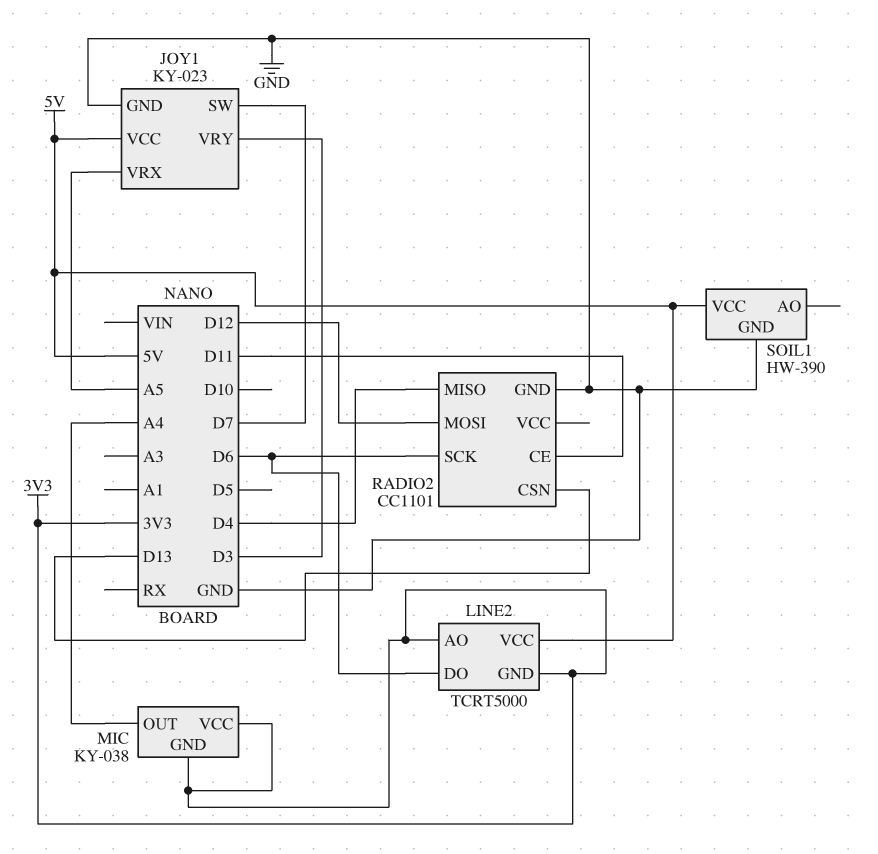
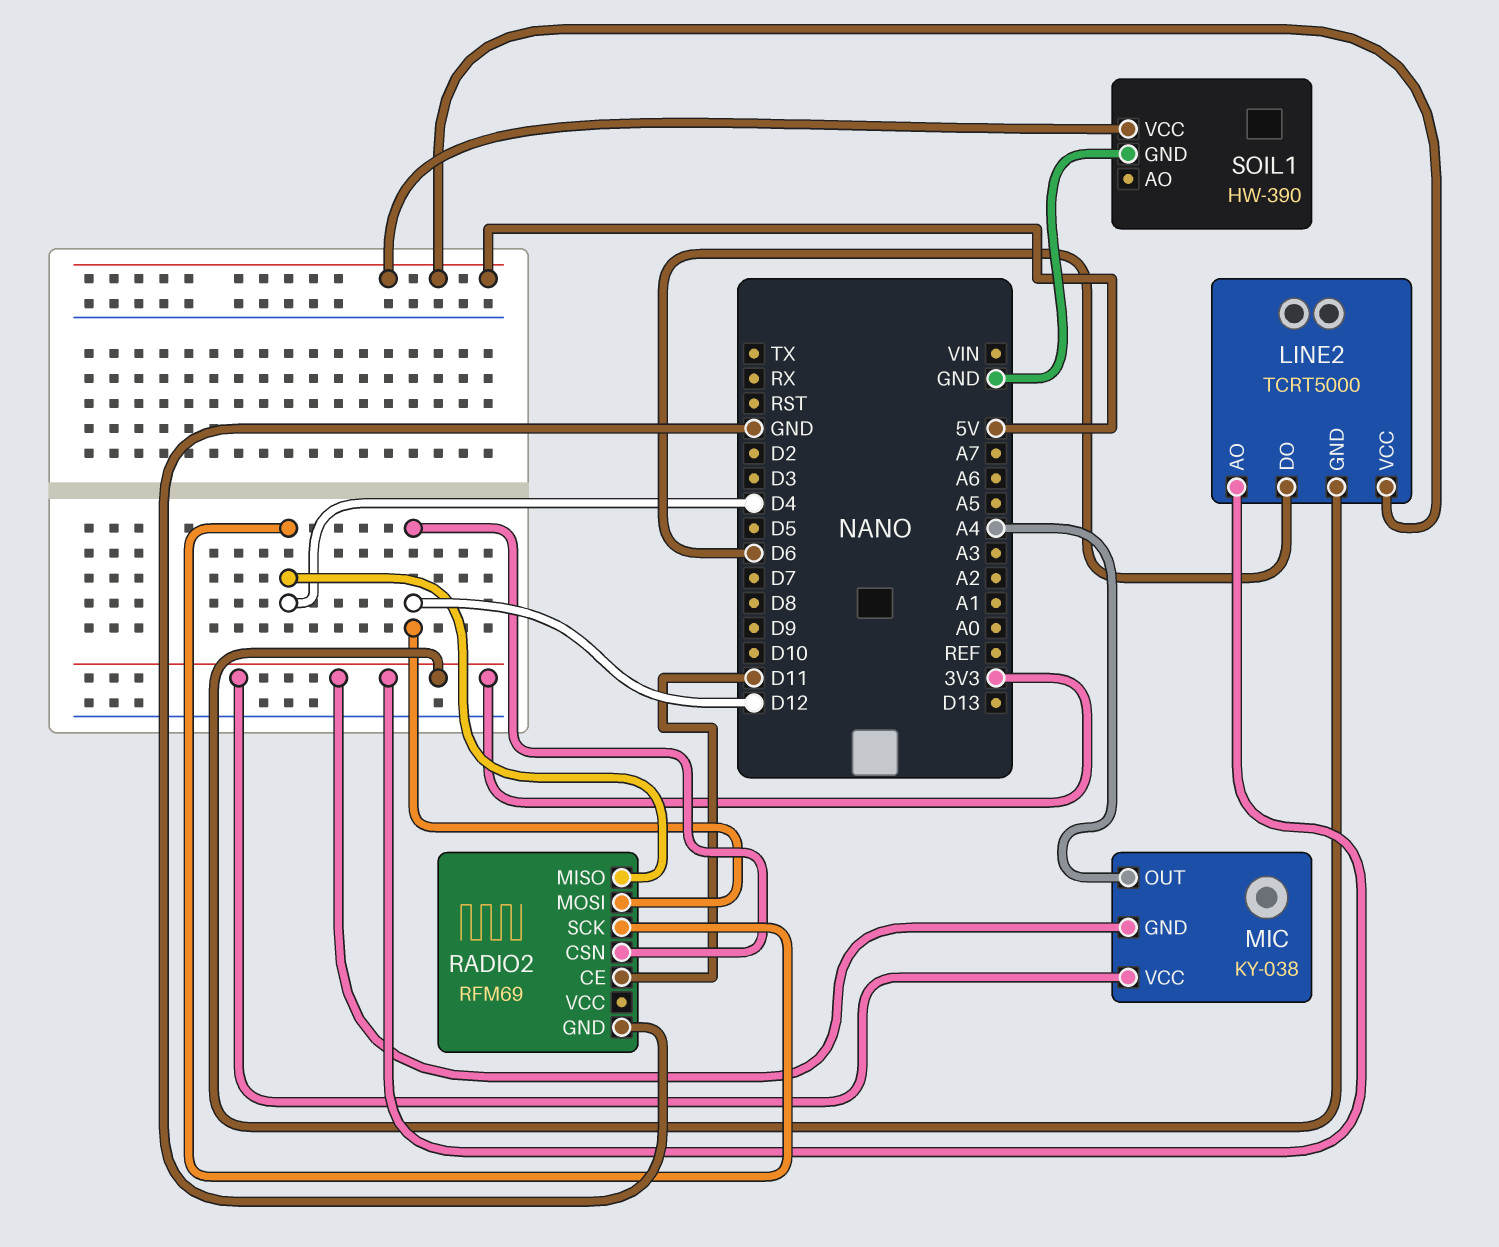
JOY1: KY-023 -> none
JOY1 pin GND: GND -> none
JOY1 pin SW: D7 -> none
JOY1 pin VCC: 5V -> none
JOY1 pin VRX: A5 -> none
JOY1 pin VRY: D3 -> none
RADIO2: CC1101 -> RFM69
RADIO2 pin CSN: D13 -> D12
RADIO2 pin SCK: D6 -> D4

